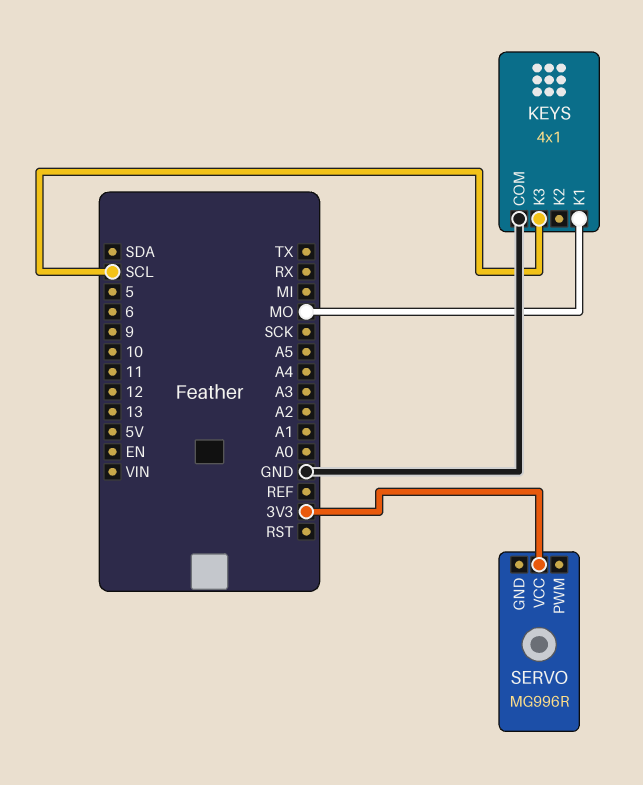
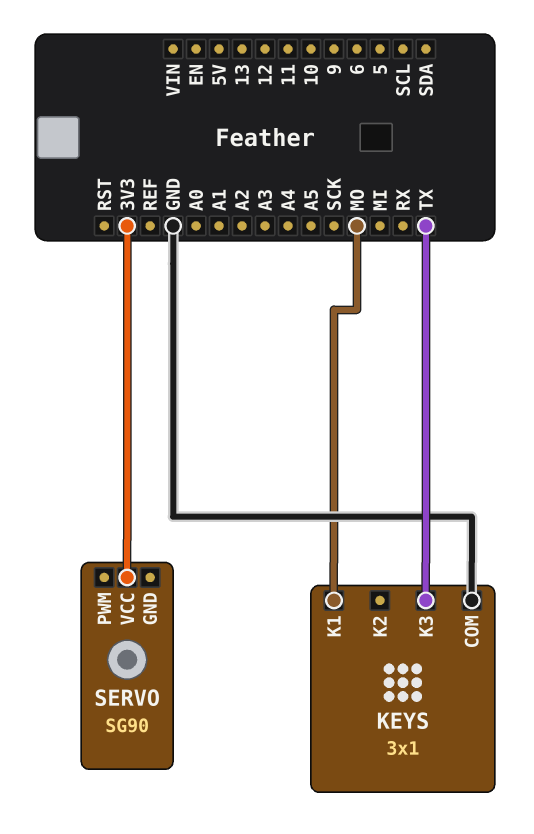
KEYS: 4x1 -> 3x1
KEYS pin K3: SCL -> TX
SERVO: MG996R -> SG90

